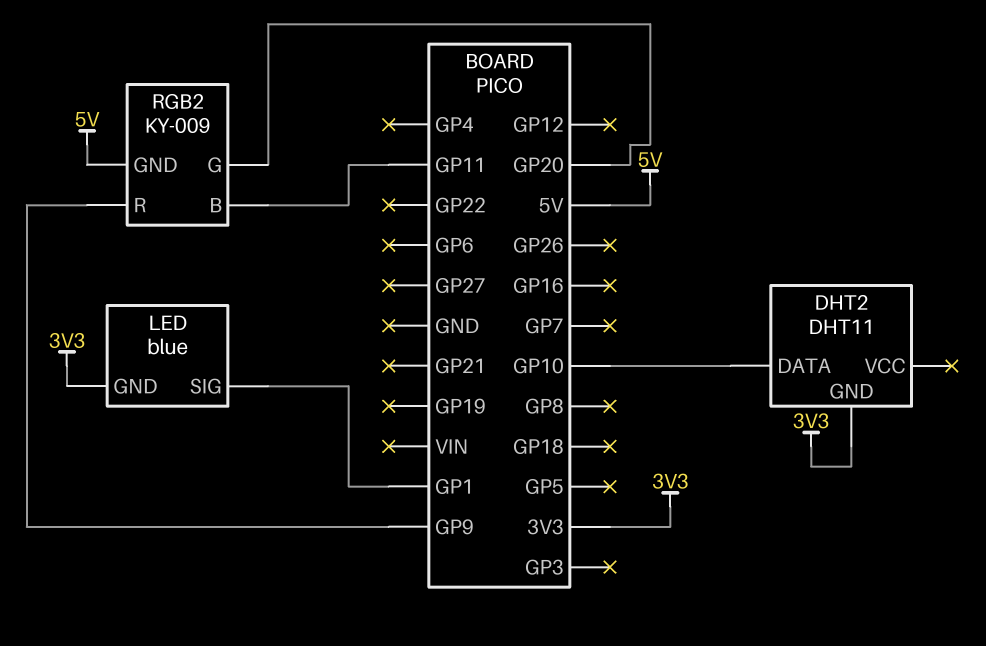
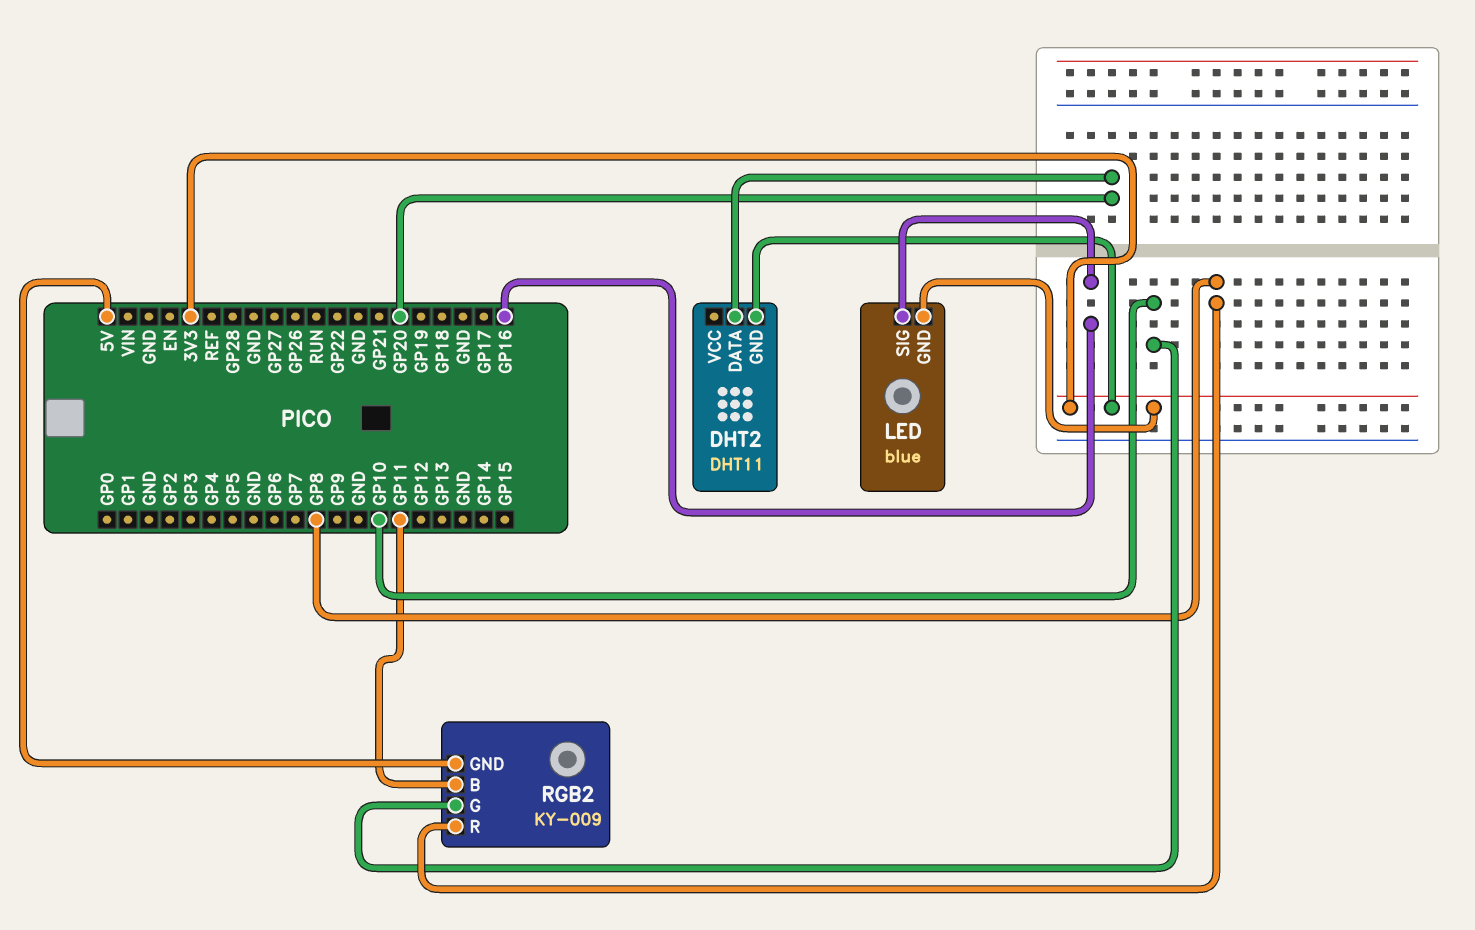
DHT2 pin DATA: GP10 -> GP20
LED pin SIG: GP1 -> GP16
RGB2 pin G: GP20 -> GP10
RGB2 pin R: GP9 -> GP8

